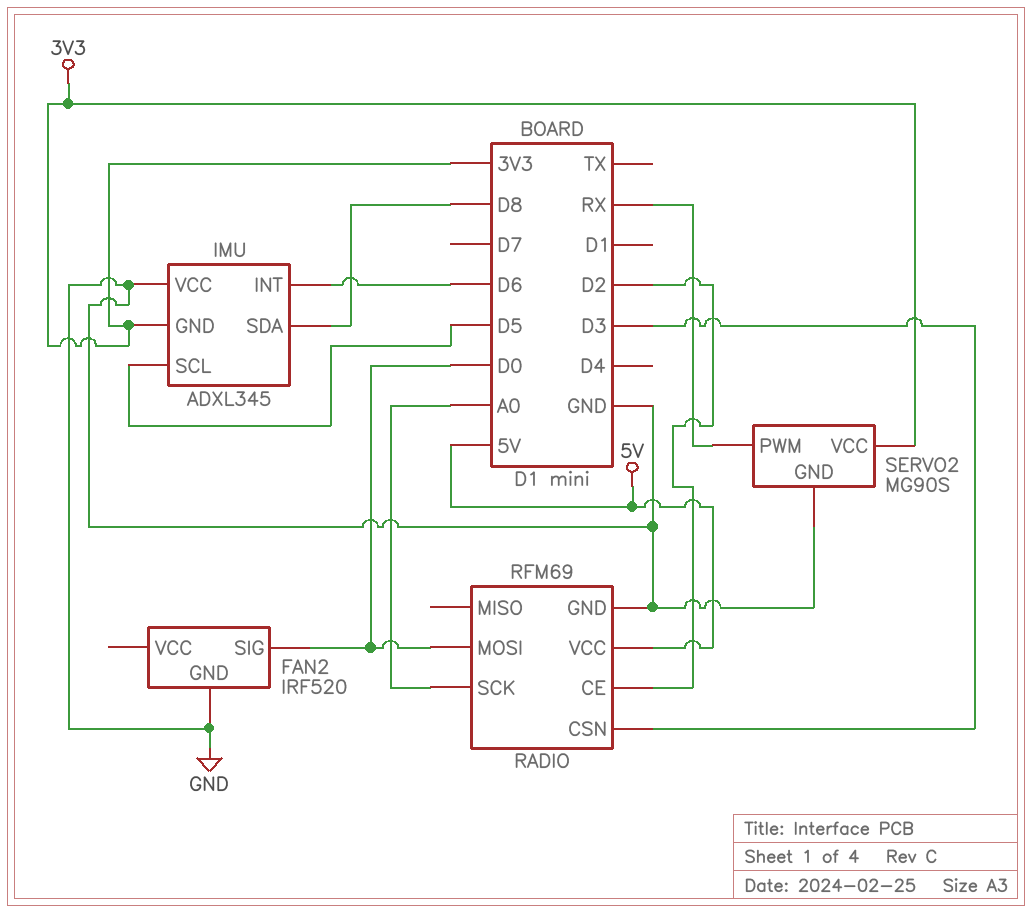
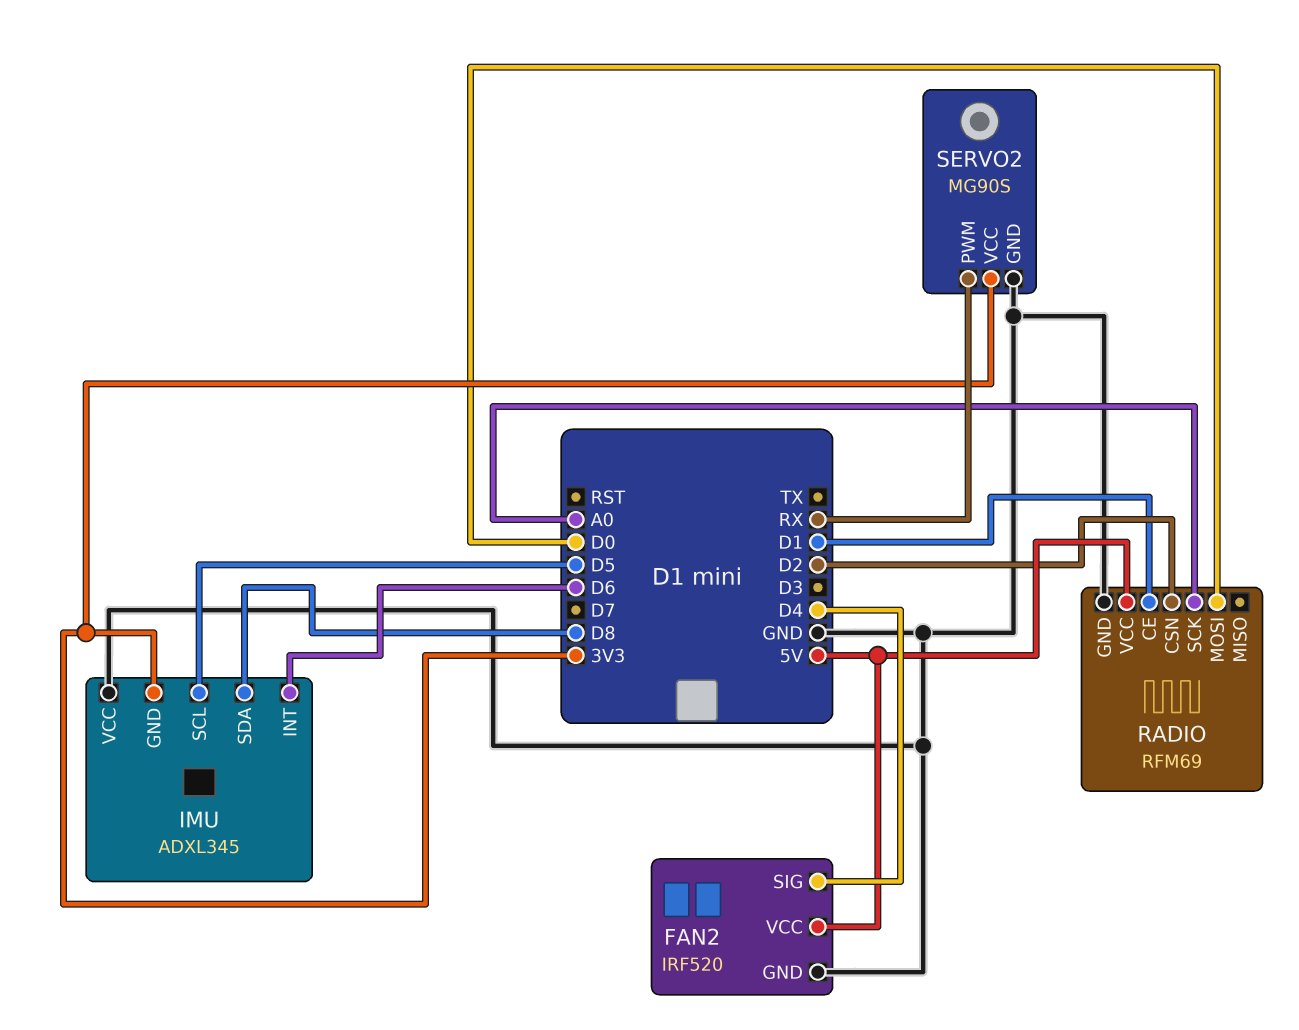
FAN2 pin SIG: D0 -> D4
FAN2 pin VCC: none -> 5V
RADIO pin CE: D2 -> D1
RADIO pin CSN: D3 -> D2

